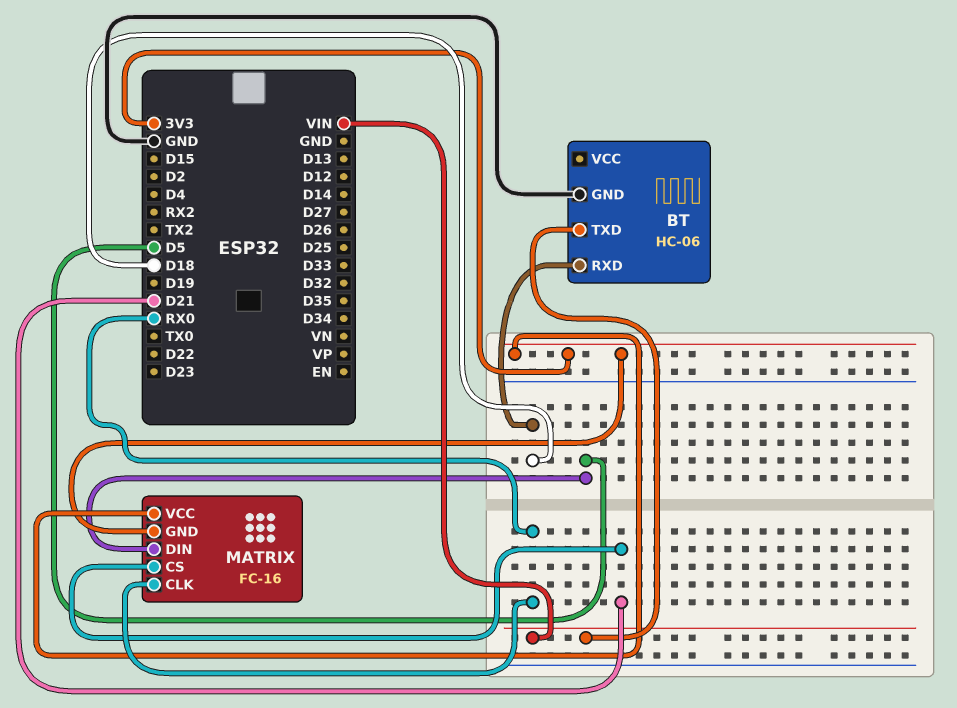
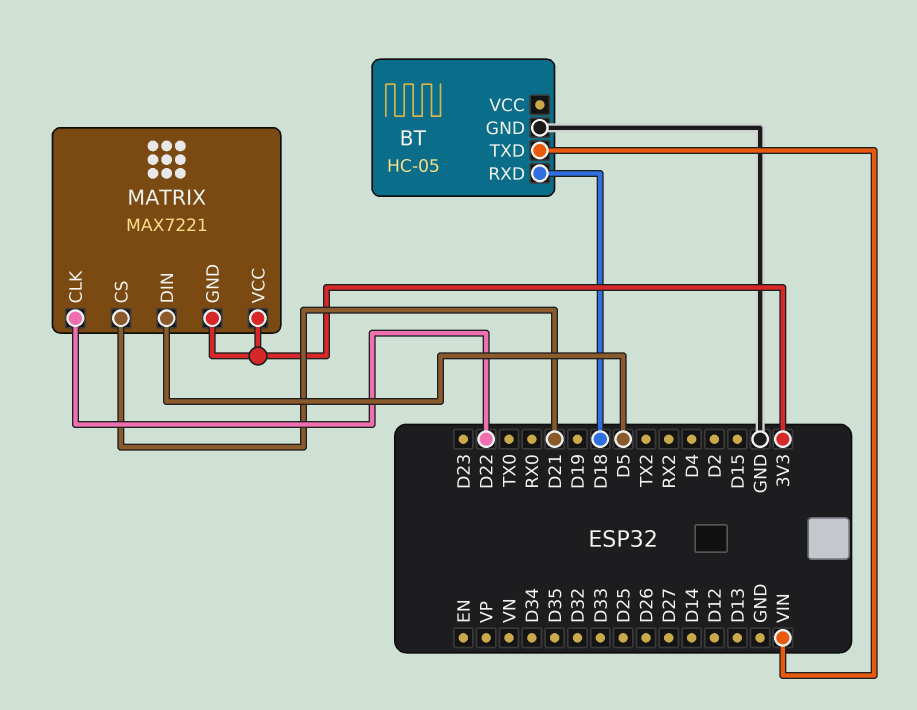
BT: HC-06 -> HC-05
MATRIX: FC-16 -> MAX7221
MATRIX pin CLK: RX0 -> D22

